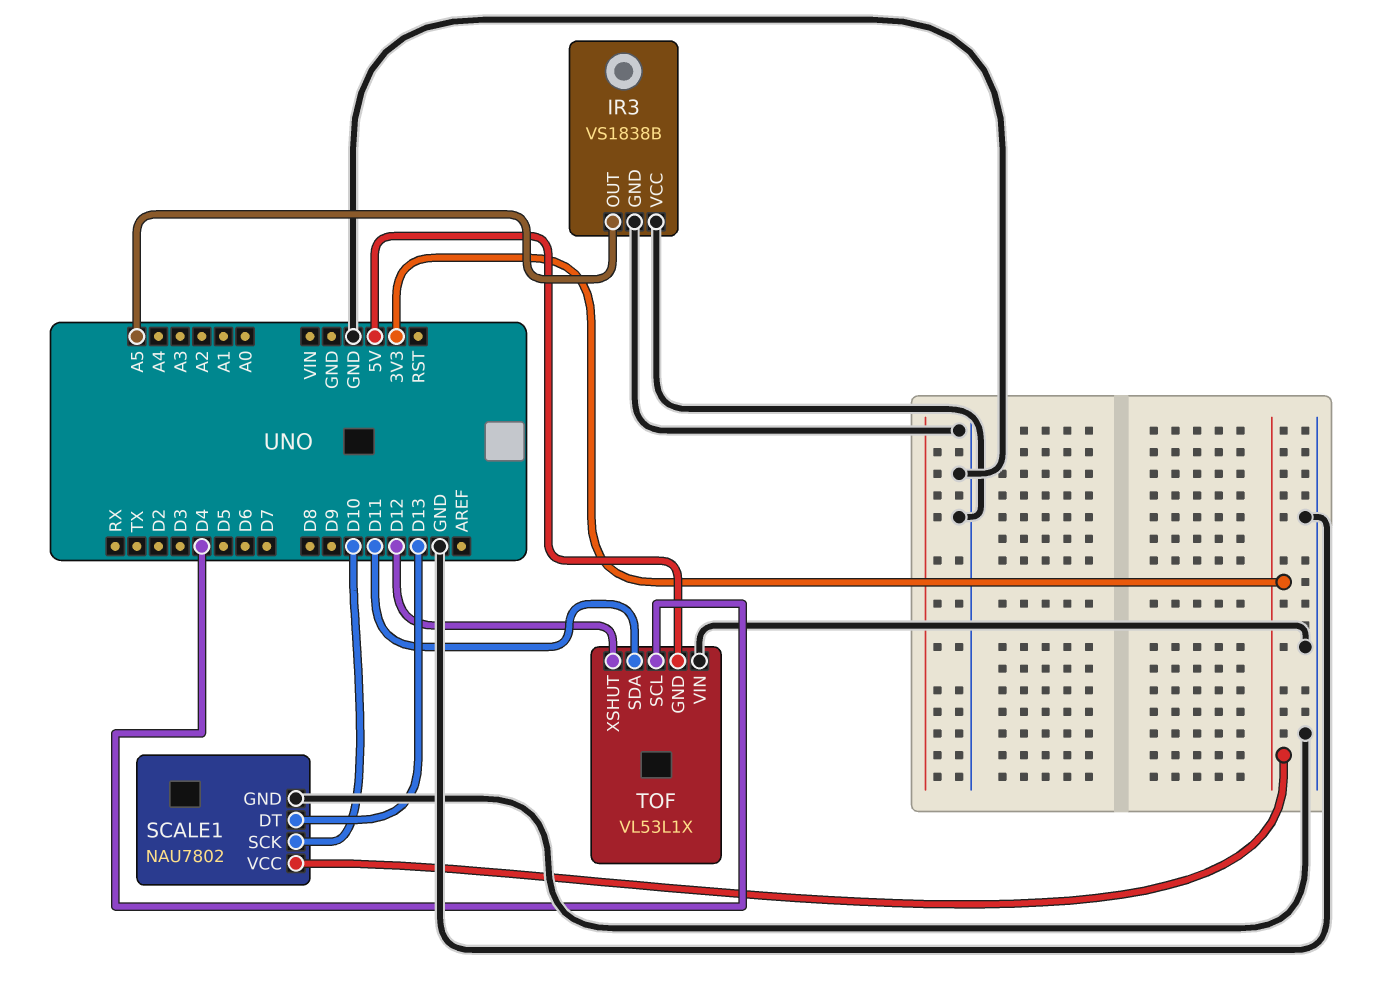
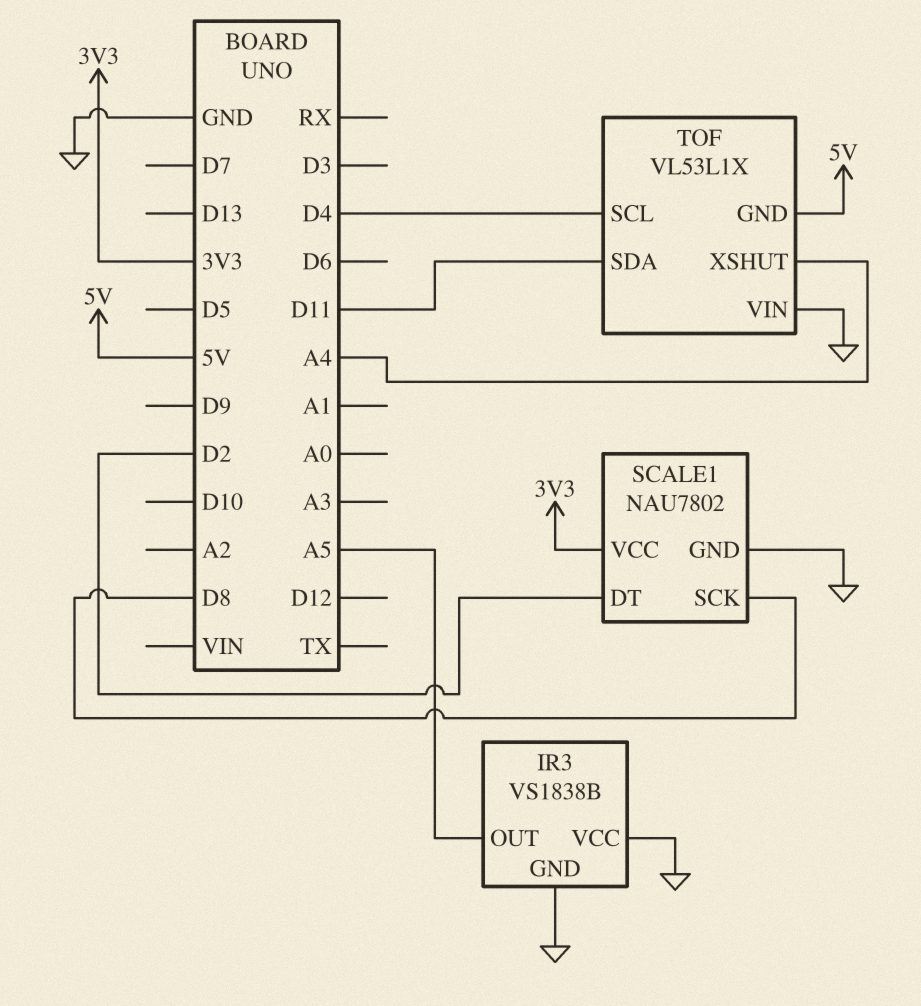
SCALE1 pin DT: D13 -> D2
SCALE1 pin SCK: D10 -> D8
TOF pin XSHUT: D12 -> A4

